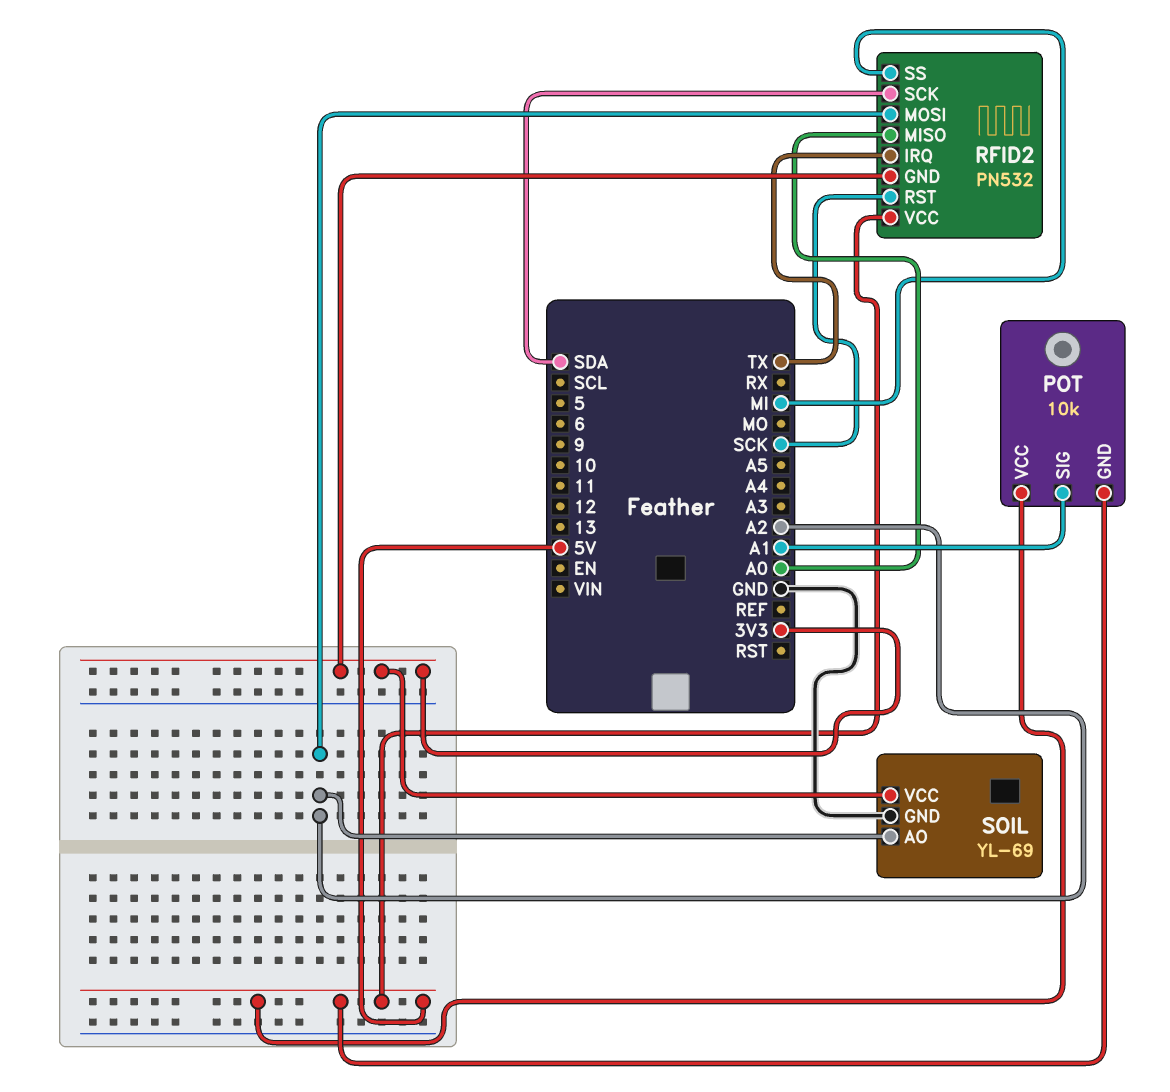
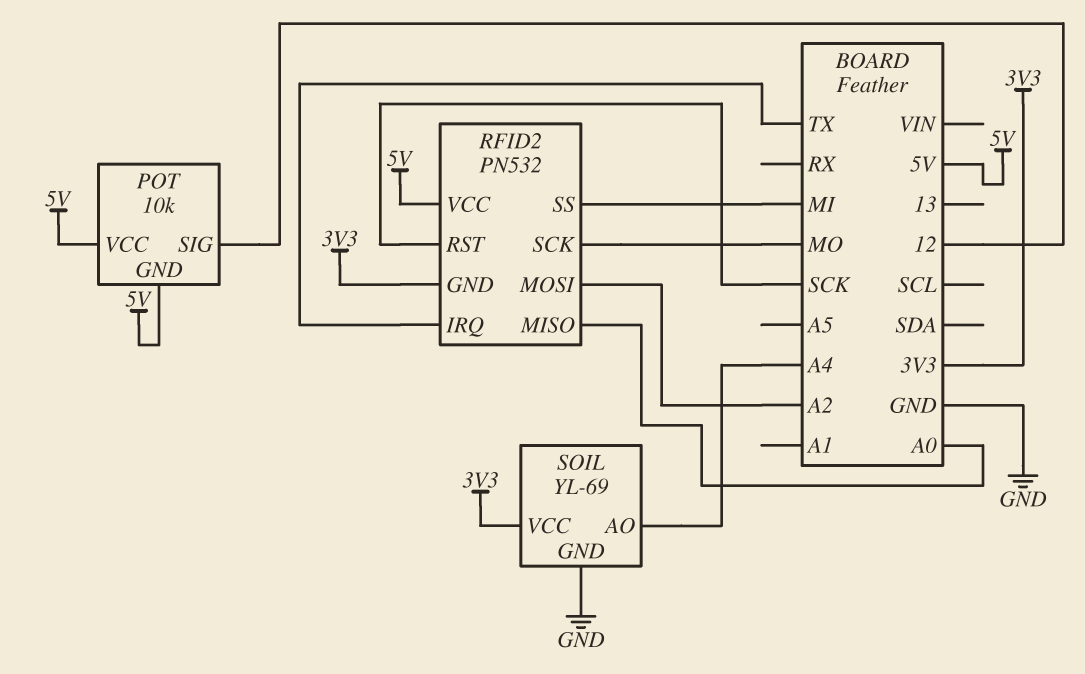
POT pin SIG: A1 -> 12
RFID2 pin SCK: SDA -> MO
SOIL pin AO: A2 -> A4

